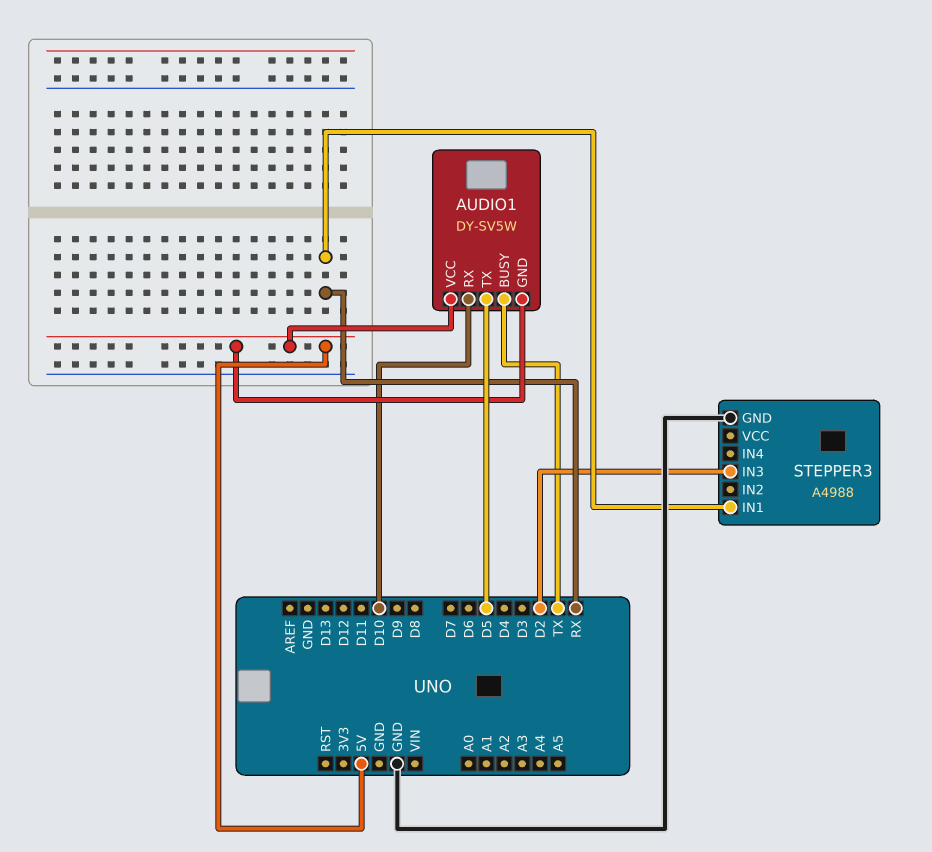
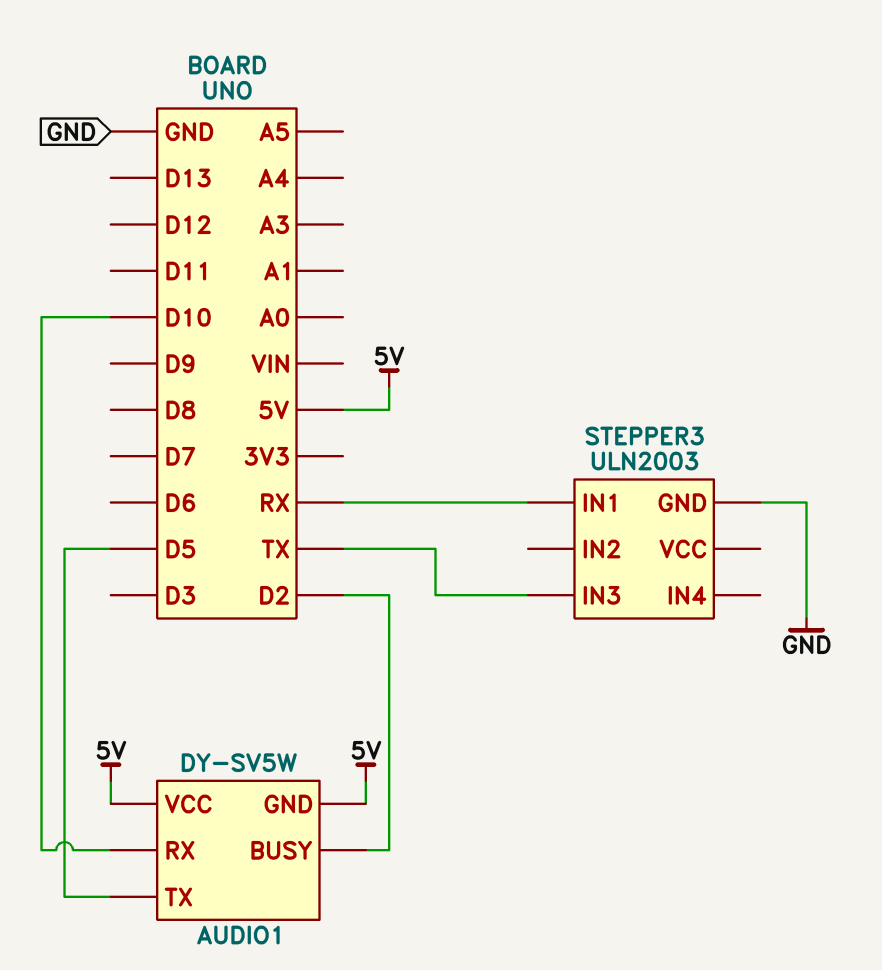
AUDIO1 pin BUSY: TX -> D2
STEPPER3: A4988 -> ULN2003
STEPPER3 pin IN3: D2 -> TX

